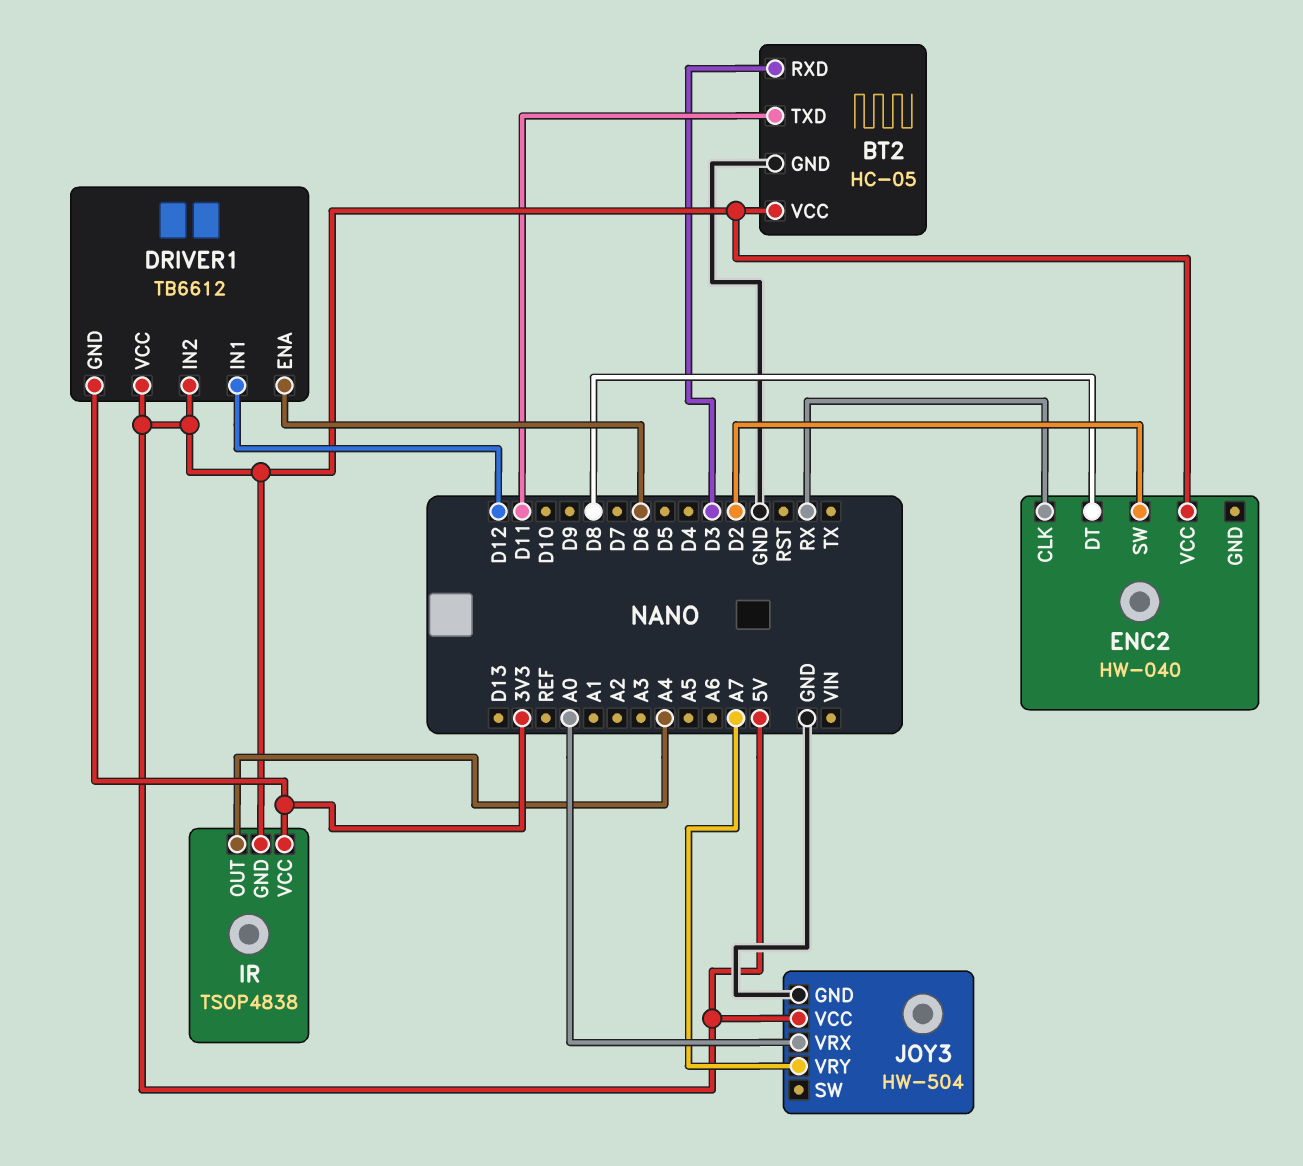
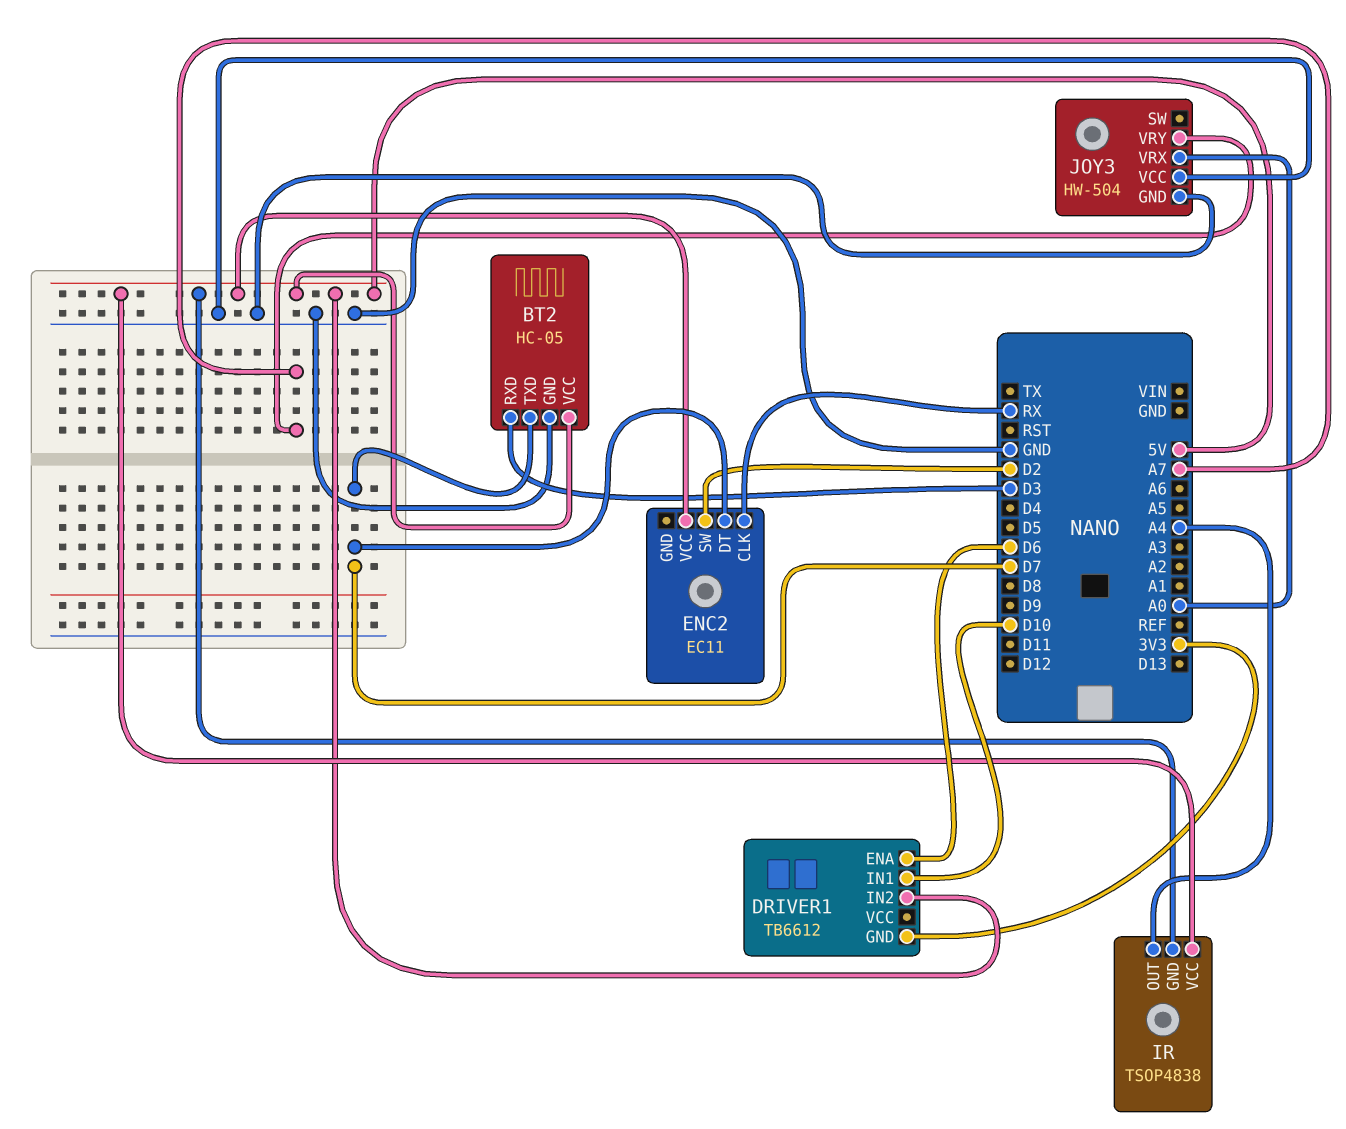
BT2 pin TXD: D11 -> D7
DRIVER1 pin IN1: D12 -> D10
DRIVER1 pin VCC: 5V -> none
ENC2: HW-040 -> EC11
ENC2 pin DT: D8 -> D7
IR pin VCC: 3V3 -> 5V
JOY3 pin VCC: 5V -> GND

